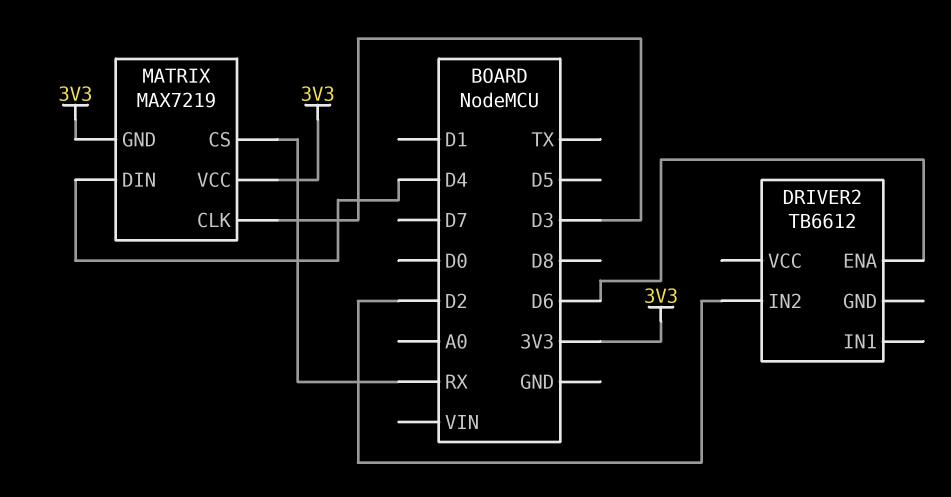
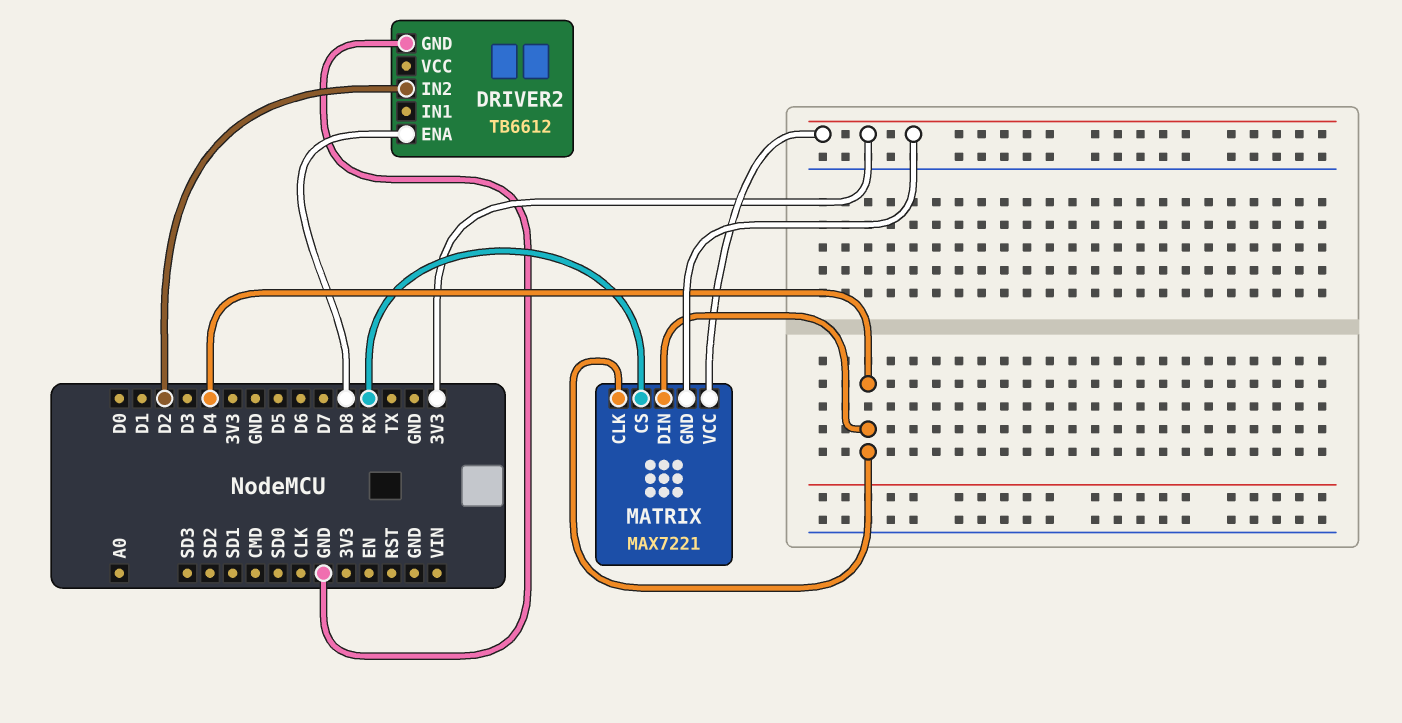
DRIVER2 pin ENA: D6 -> D8
DRIVER2 pin GND: none -> GND
MATRIX: MAX7219 -> MAX7221
MATRIX pin CLK: D3 -> D4

